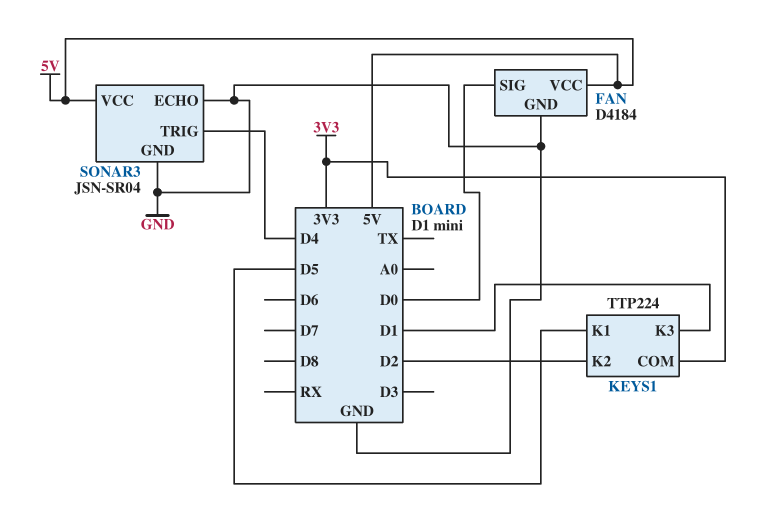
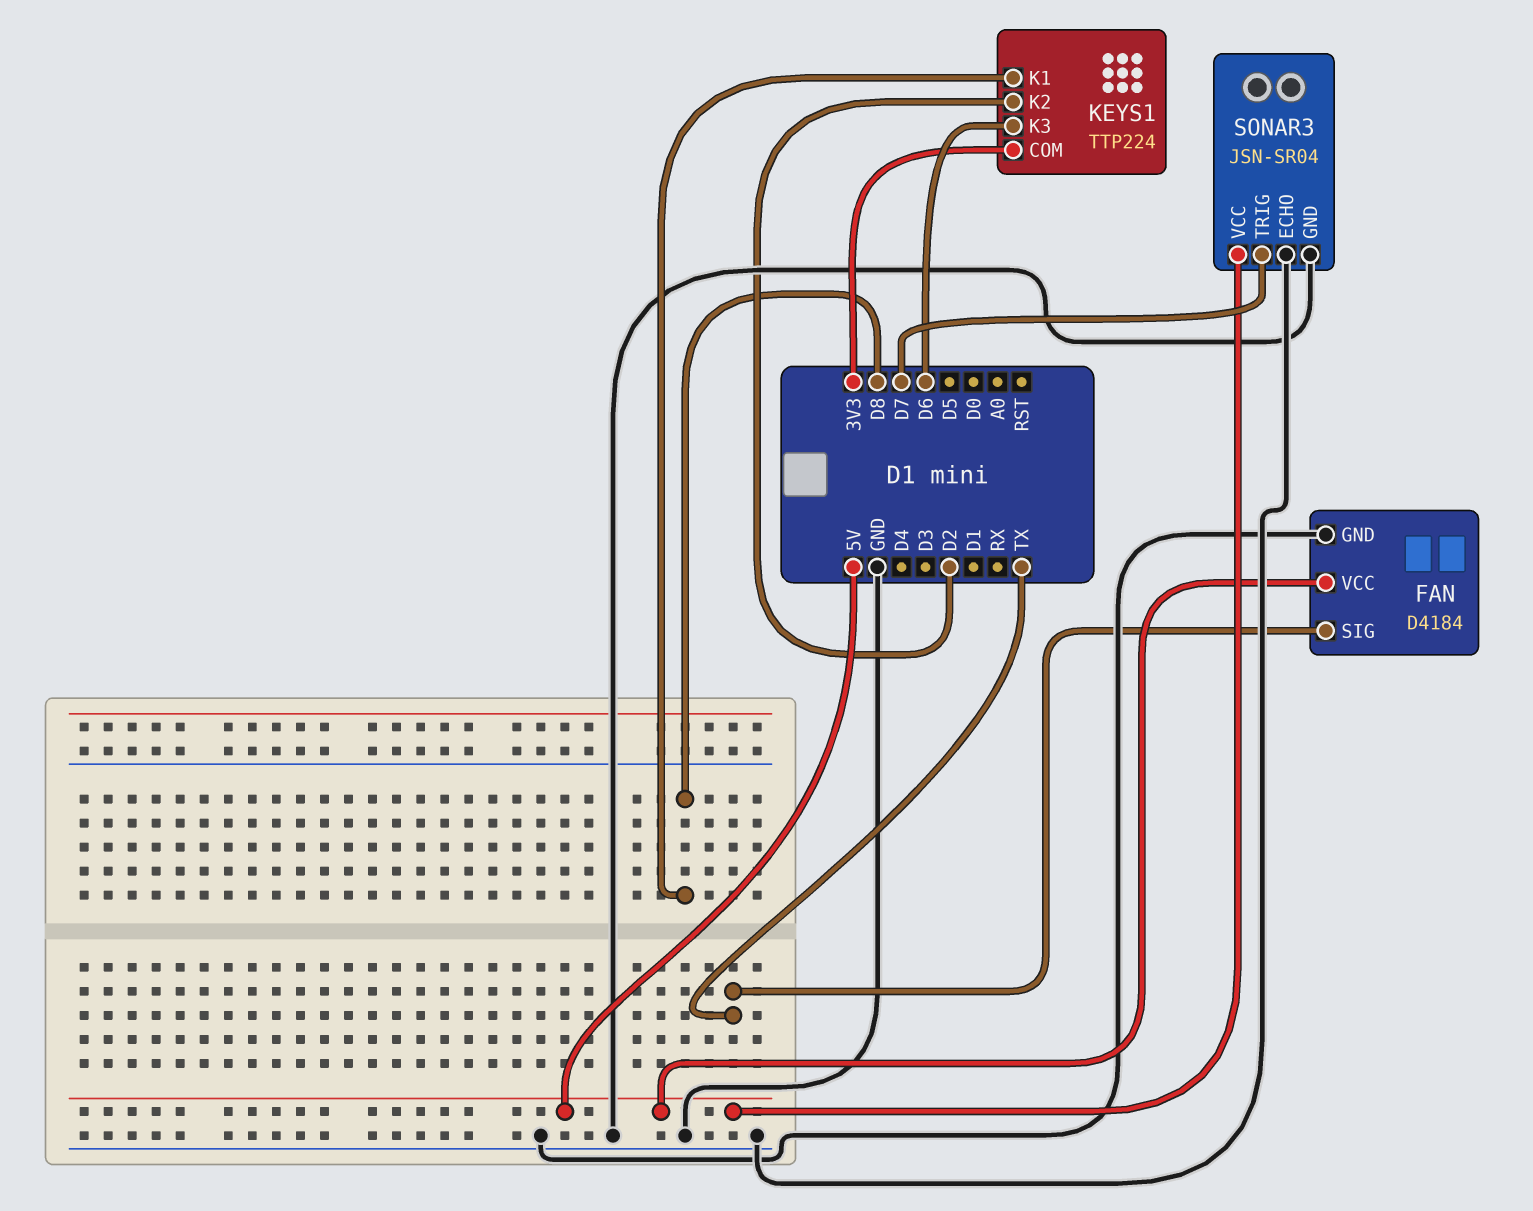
FAN pin SIG: D0 -> TX
KEYS1 pin K1: D5 -> D8
KEYS1 pin K3: D1 -> D6
SONAR3 pin TRIG: D4 -> D7

